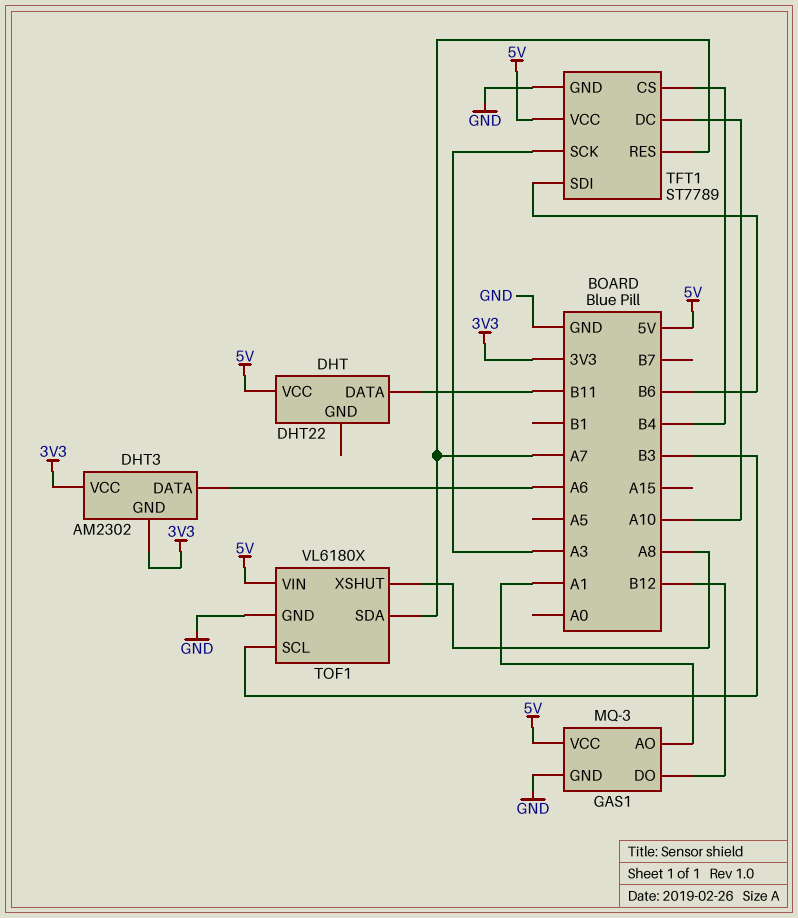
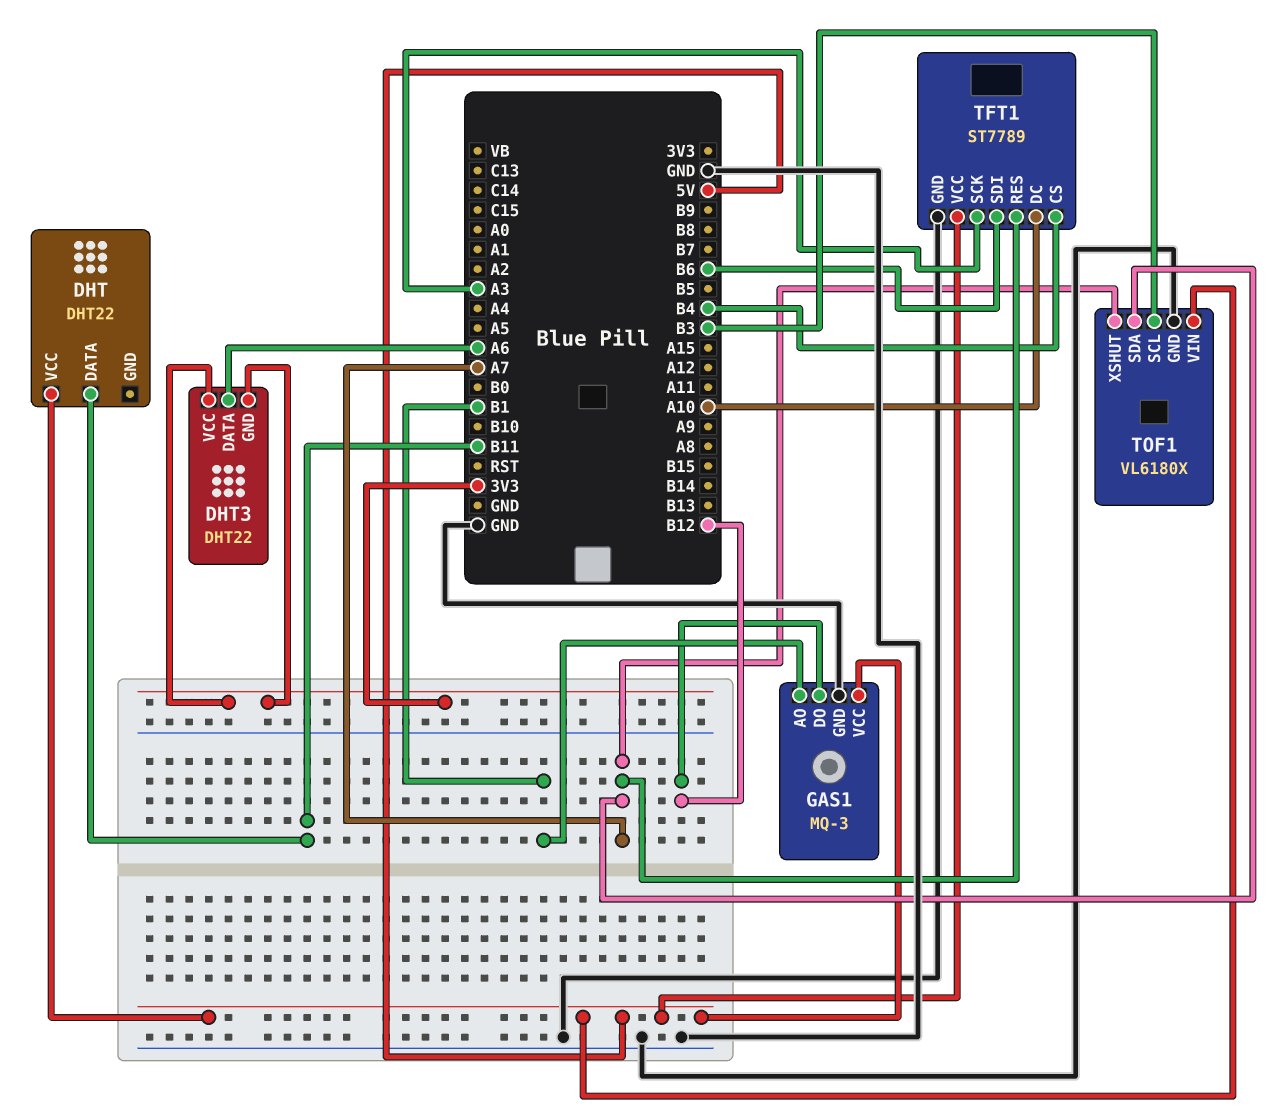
DHT3: AM2302 -> DHT22
GAS1 pin AO: A1 -> B1
TOF1 pin XSHUT: A8 -> A7

